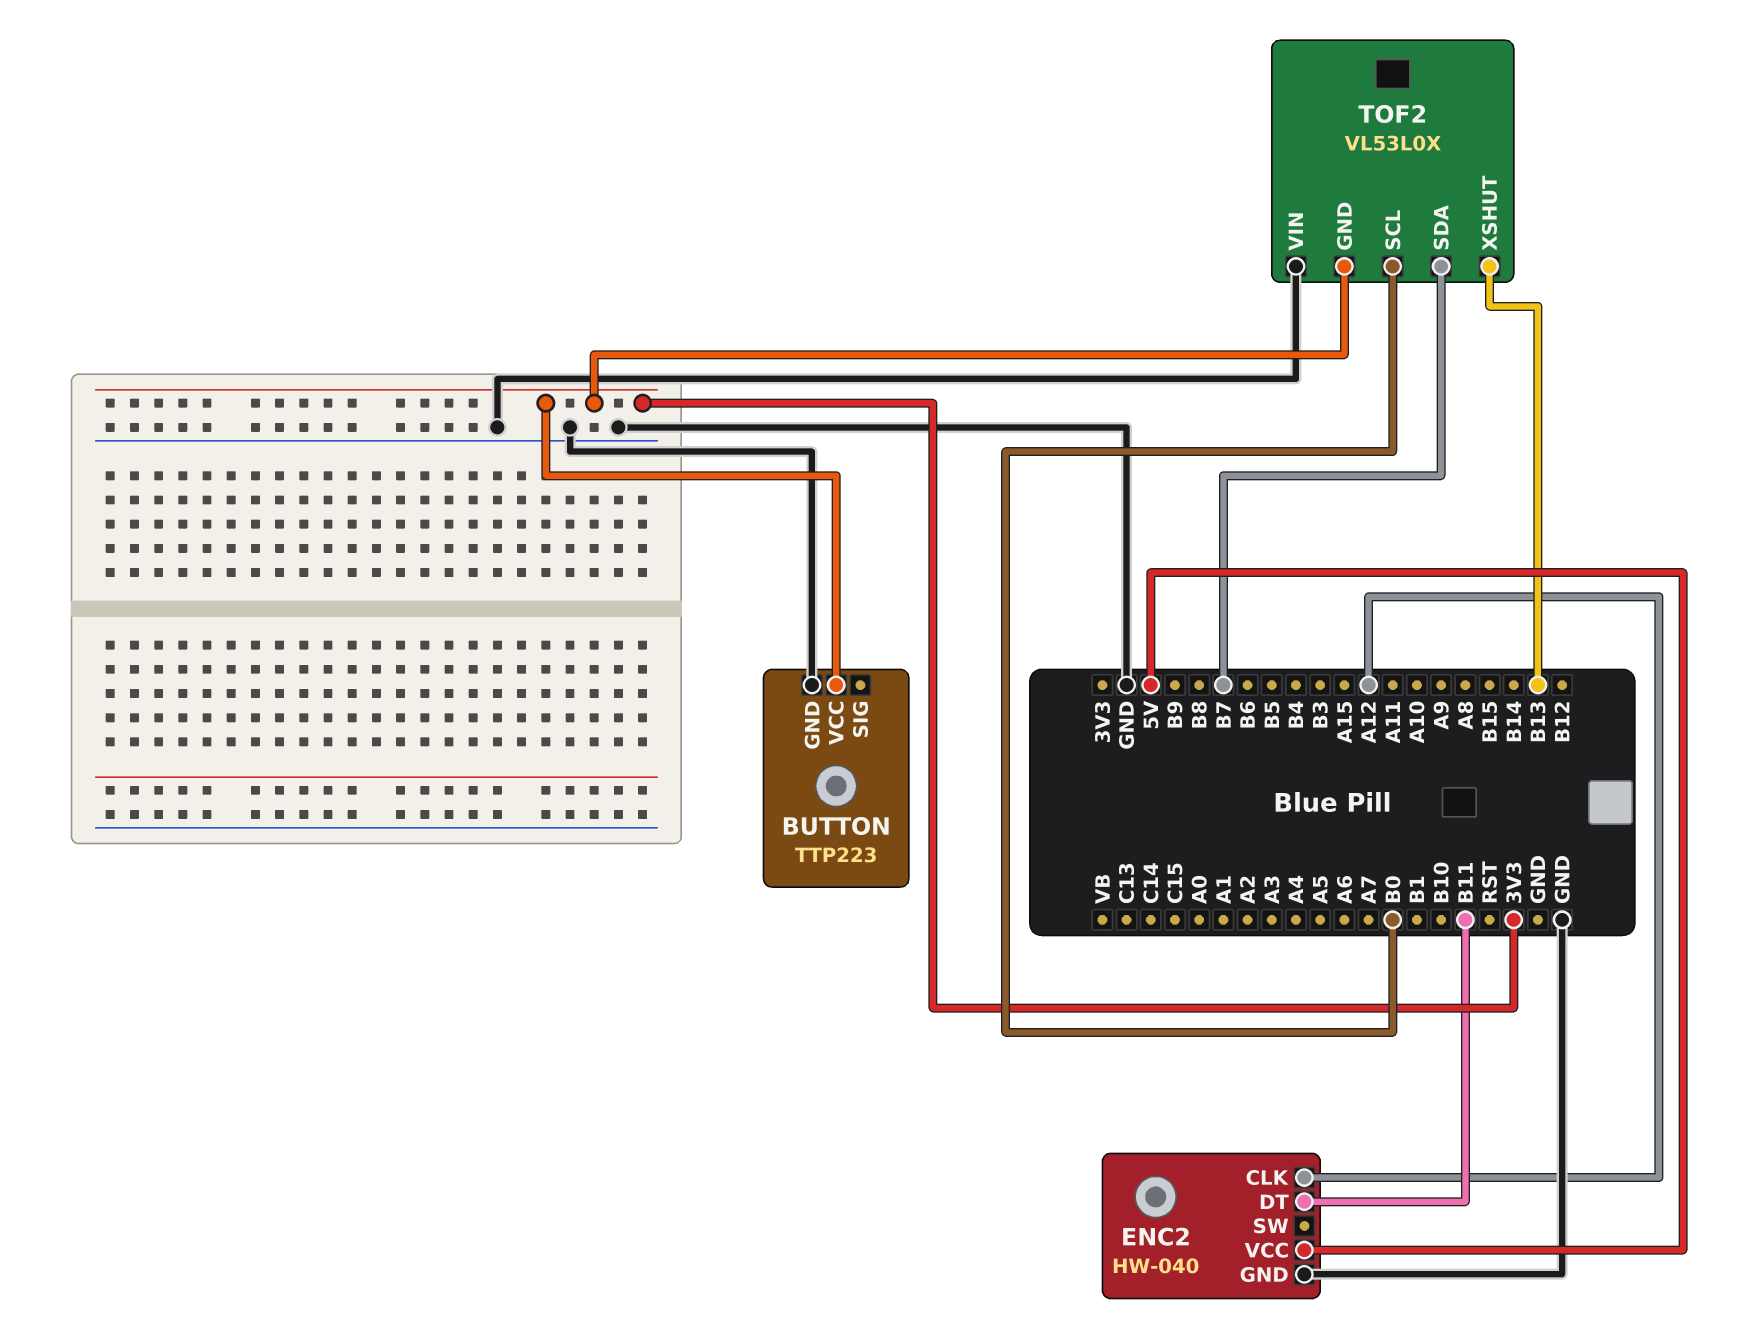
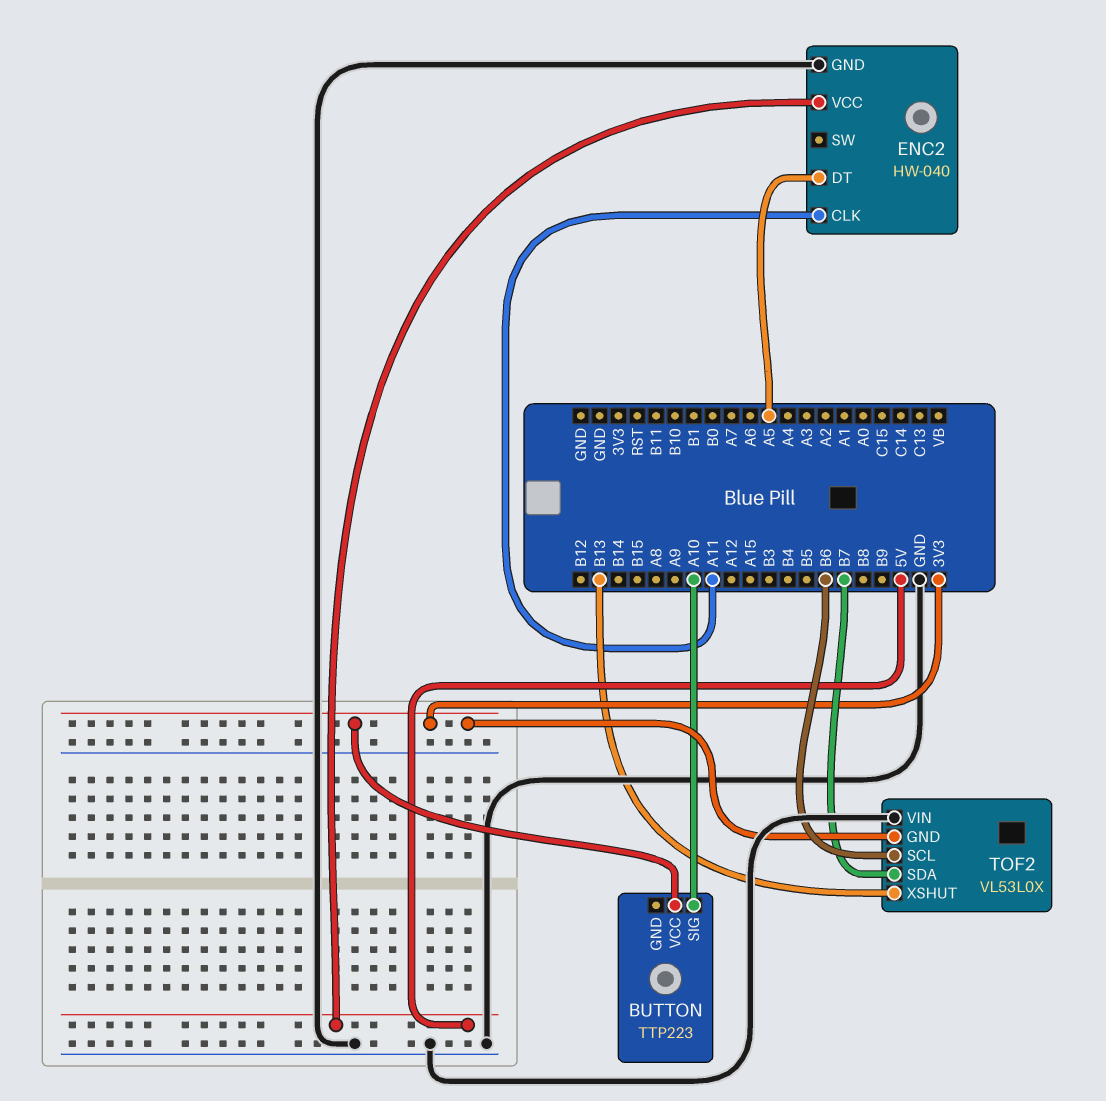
BUTTON pin GND: GND -> none
BUTTON pin SIG: none -> A10
ENC2 pin CLK: A12 -> A11
ENC2 pin DT: B11 -> A5
TOF2 pin SCL: B0 -> B6

